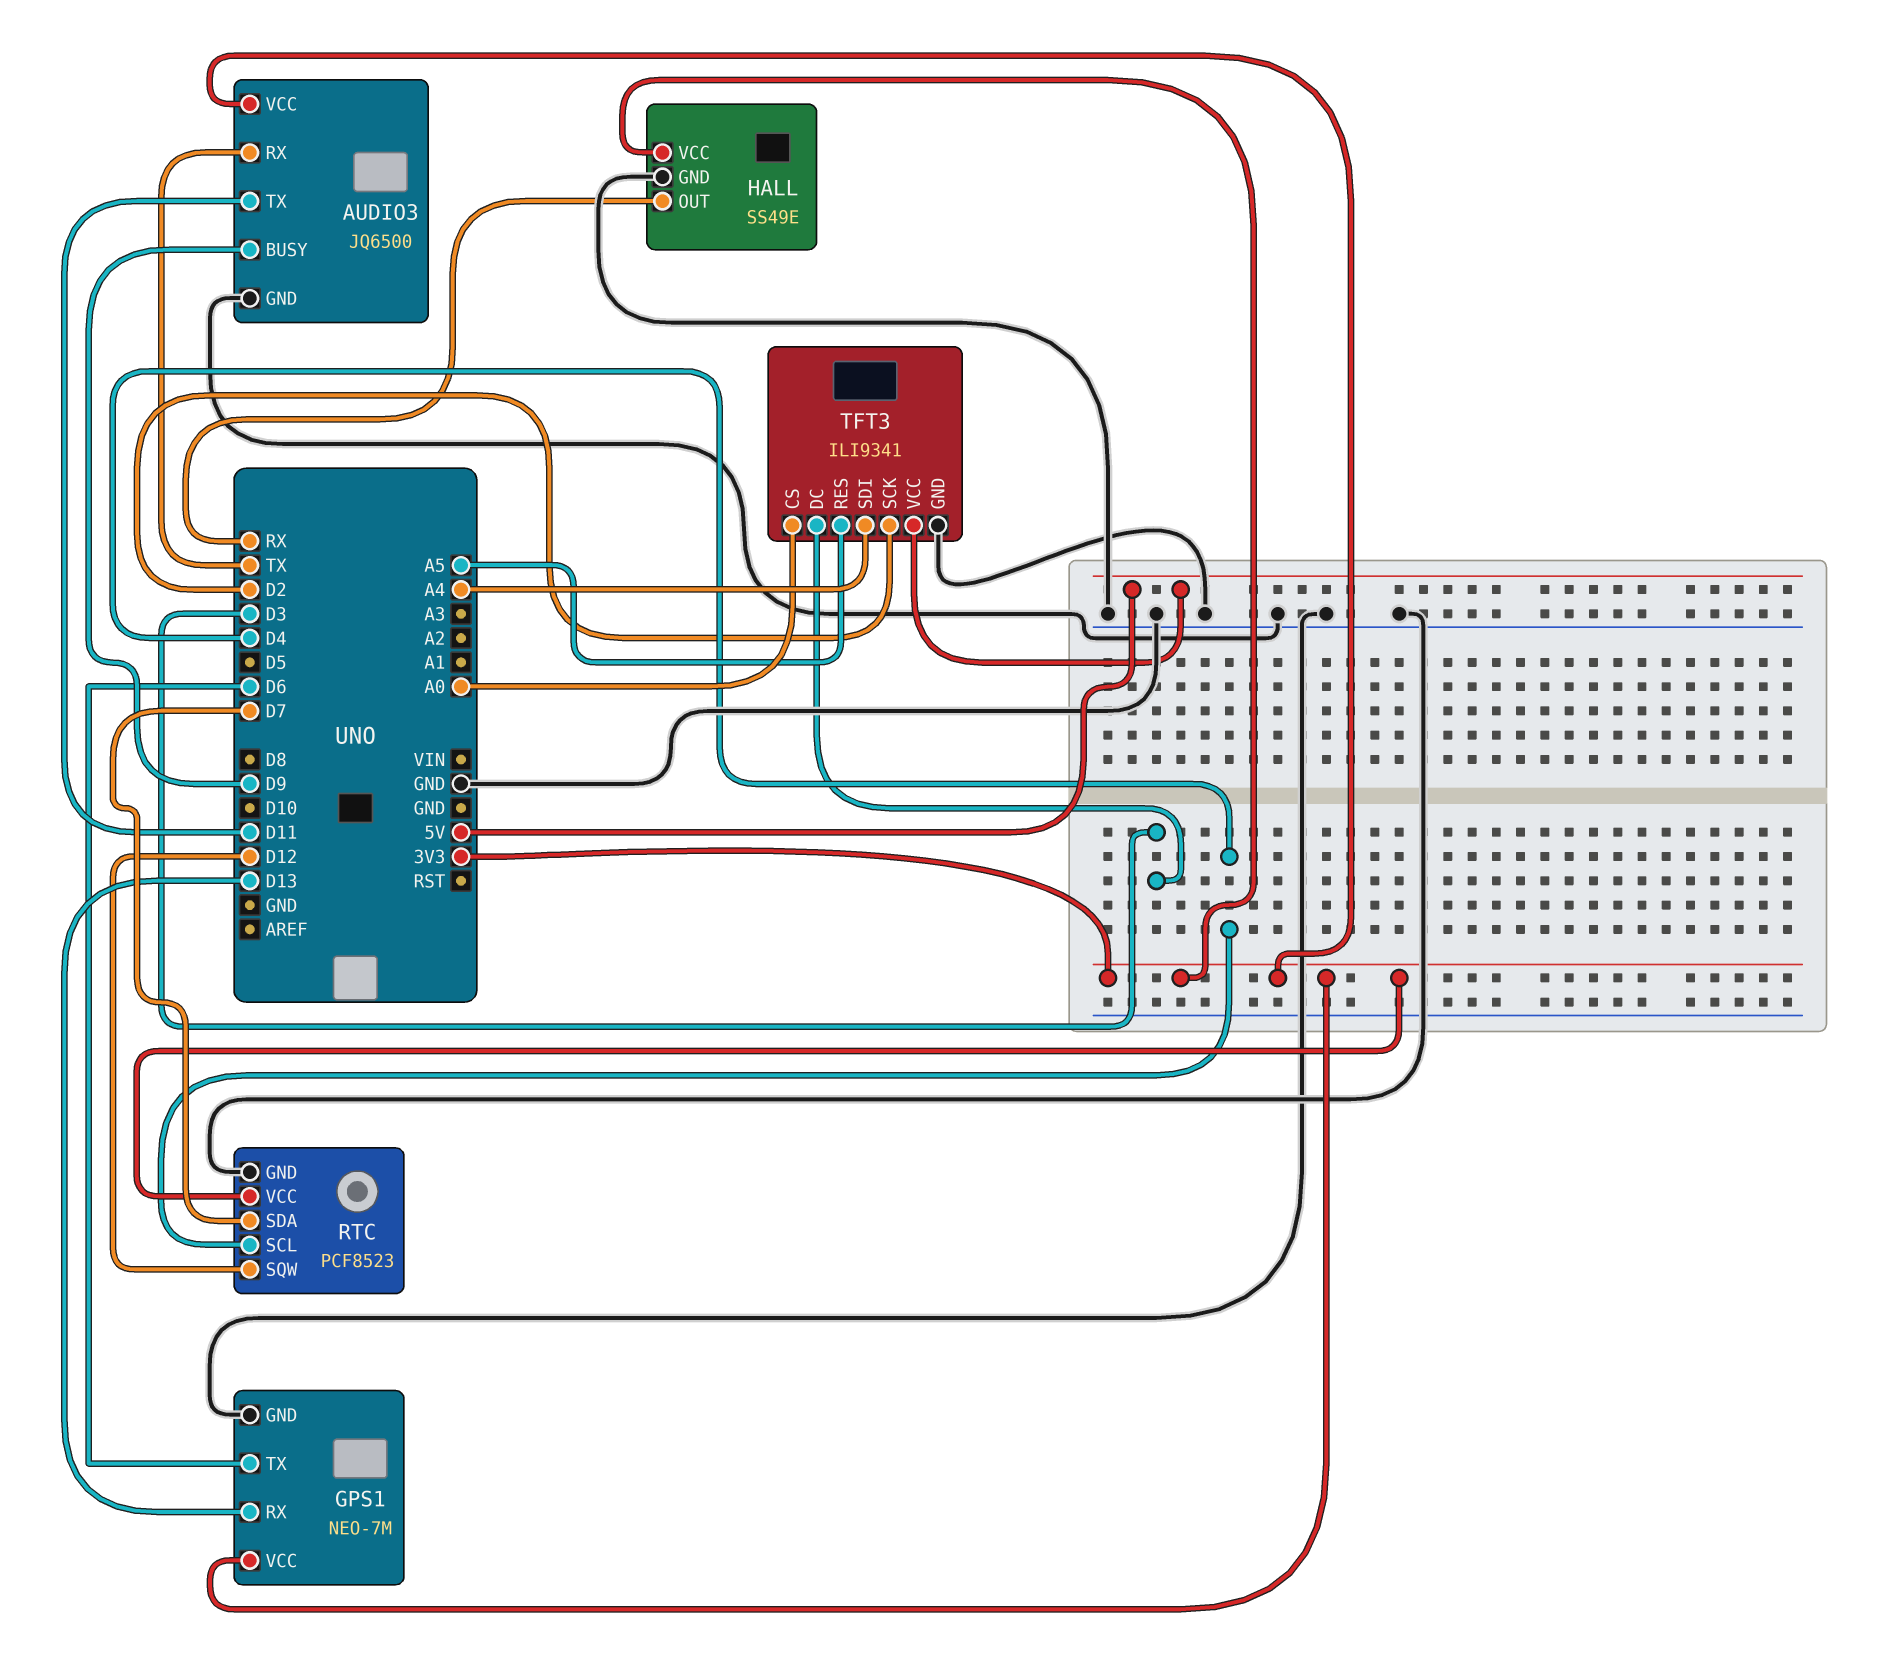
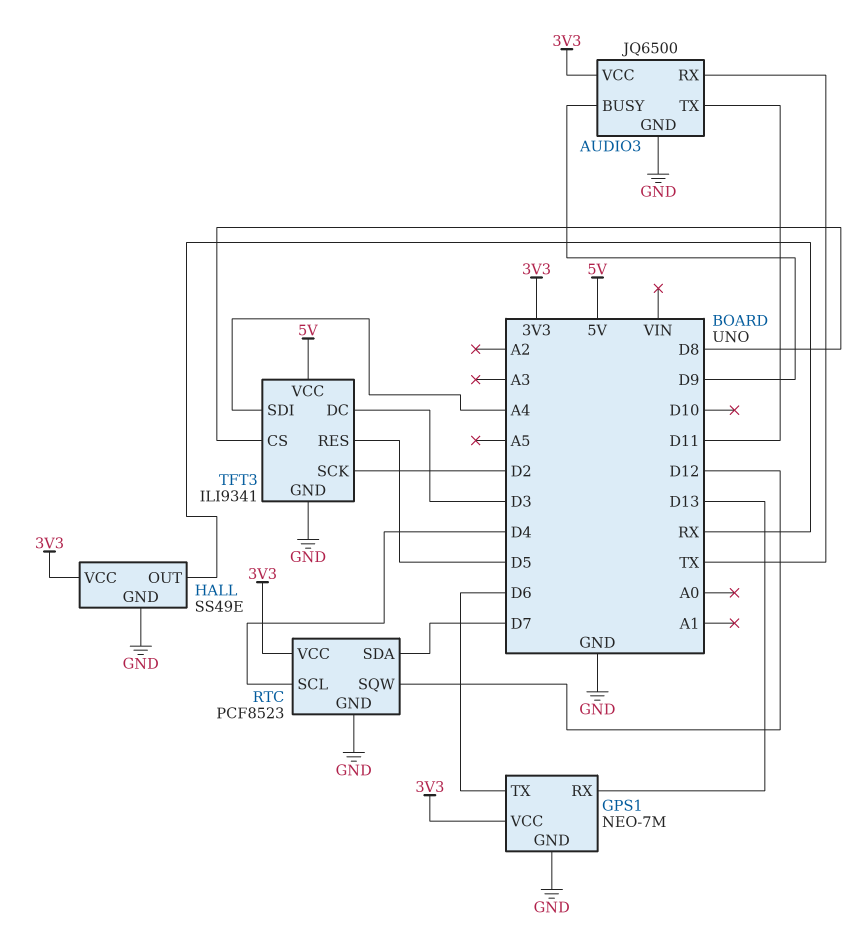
TFT3 pin CS: A0 -> D8
TFT3 pin RES: A5 -> D5

